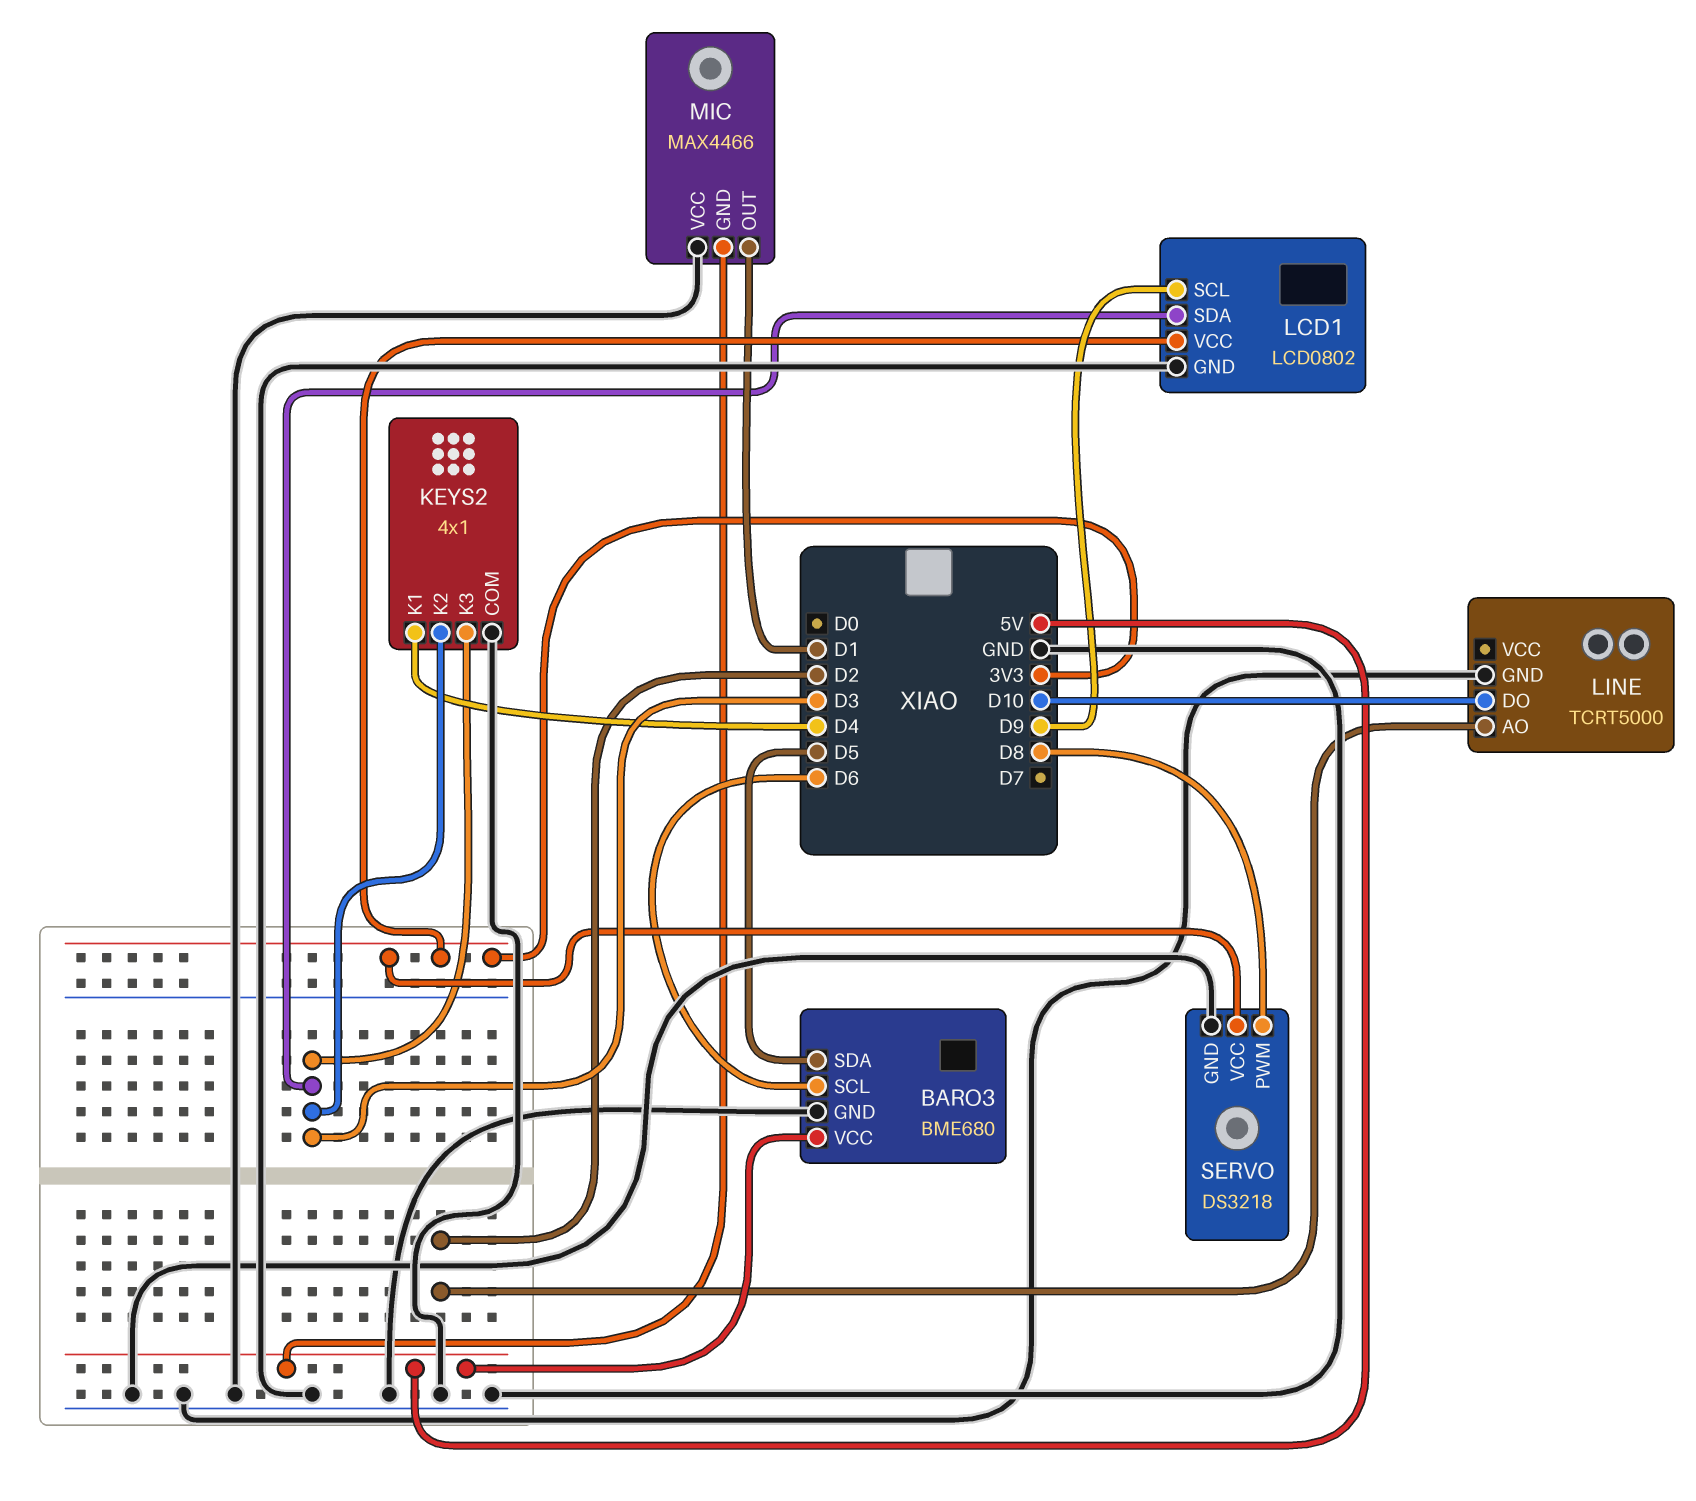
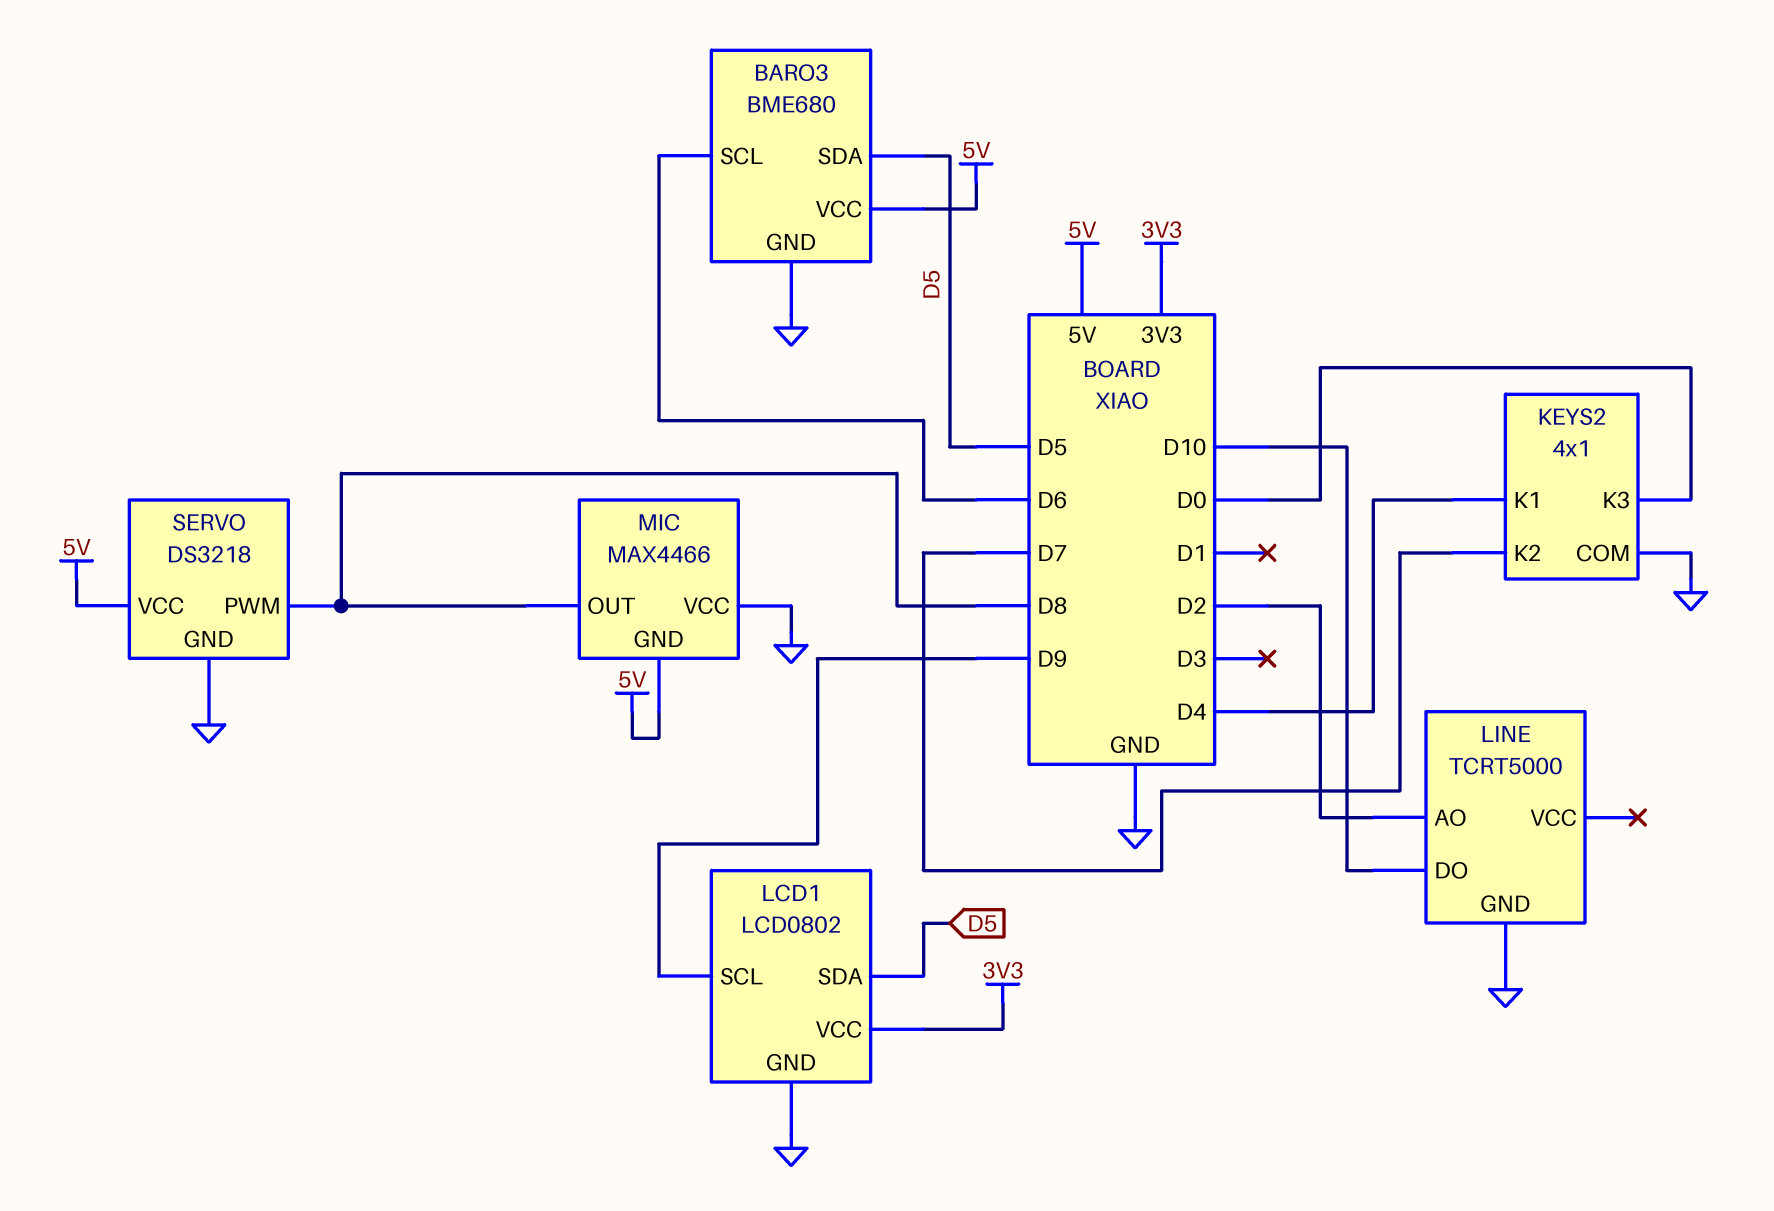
KEYS2 pin K2: D3 -> D7
KEYS2 pin K3: D3 -> D0
LCD1 pin SDA: D3 -> D5
MIC pin OUT: D1 -> D8
SERVO pin VCC: 3V3 -> 5V

